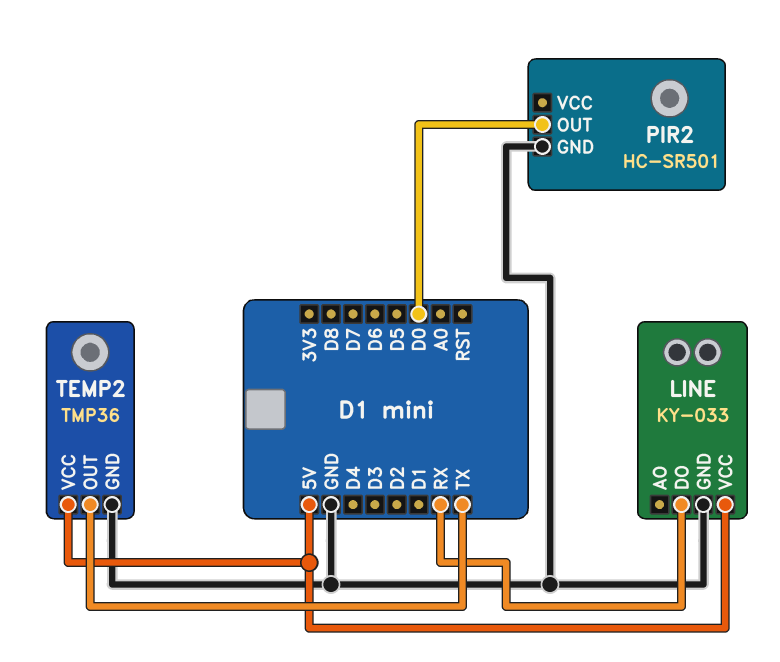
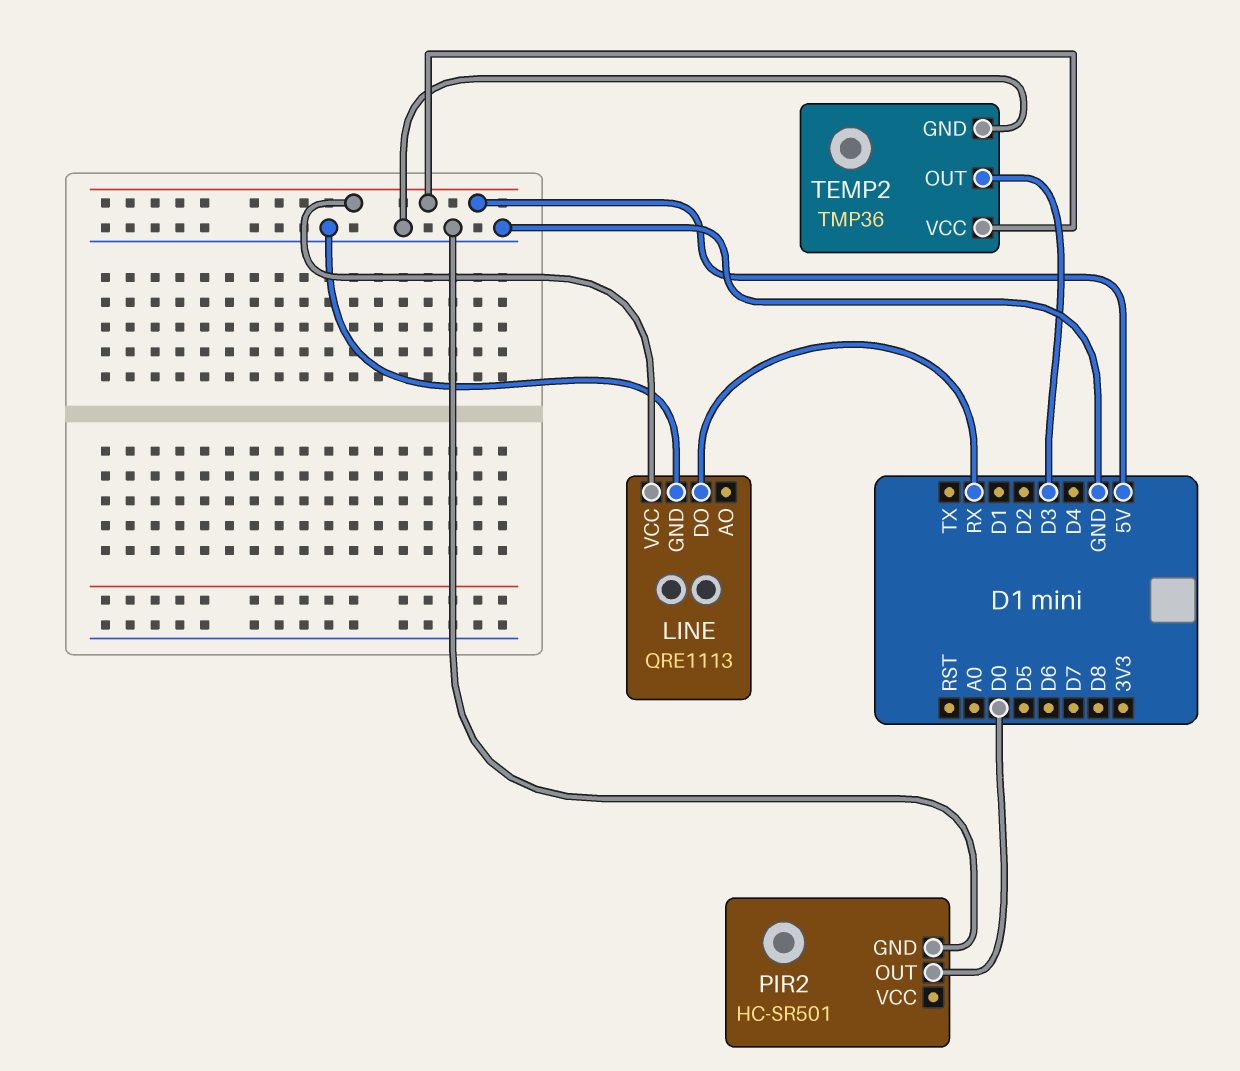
LINE: KY-033 -> QRE1113
TEMP2 pin OUT: TX -> D3

